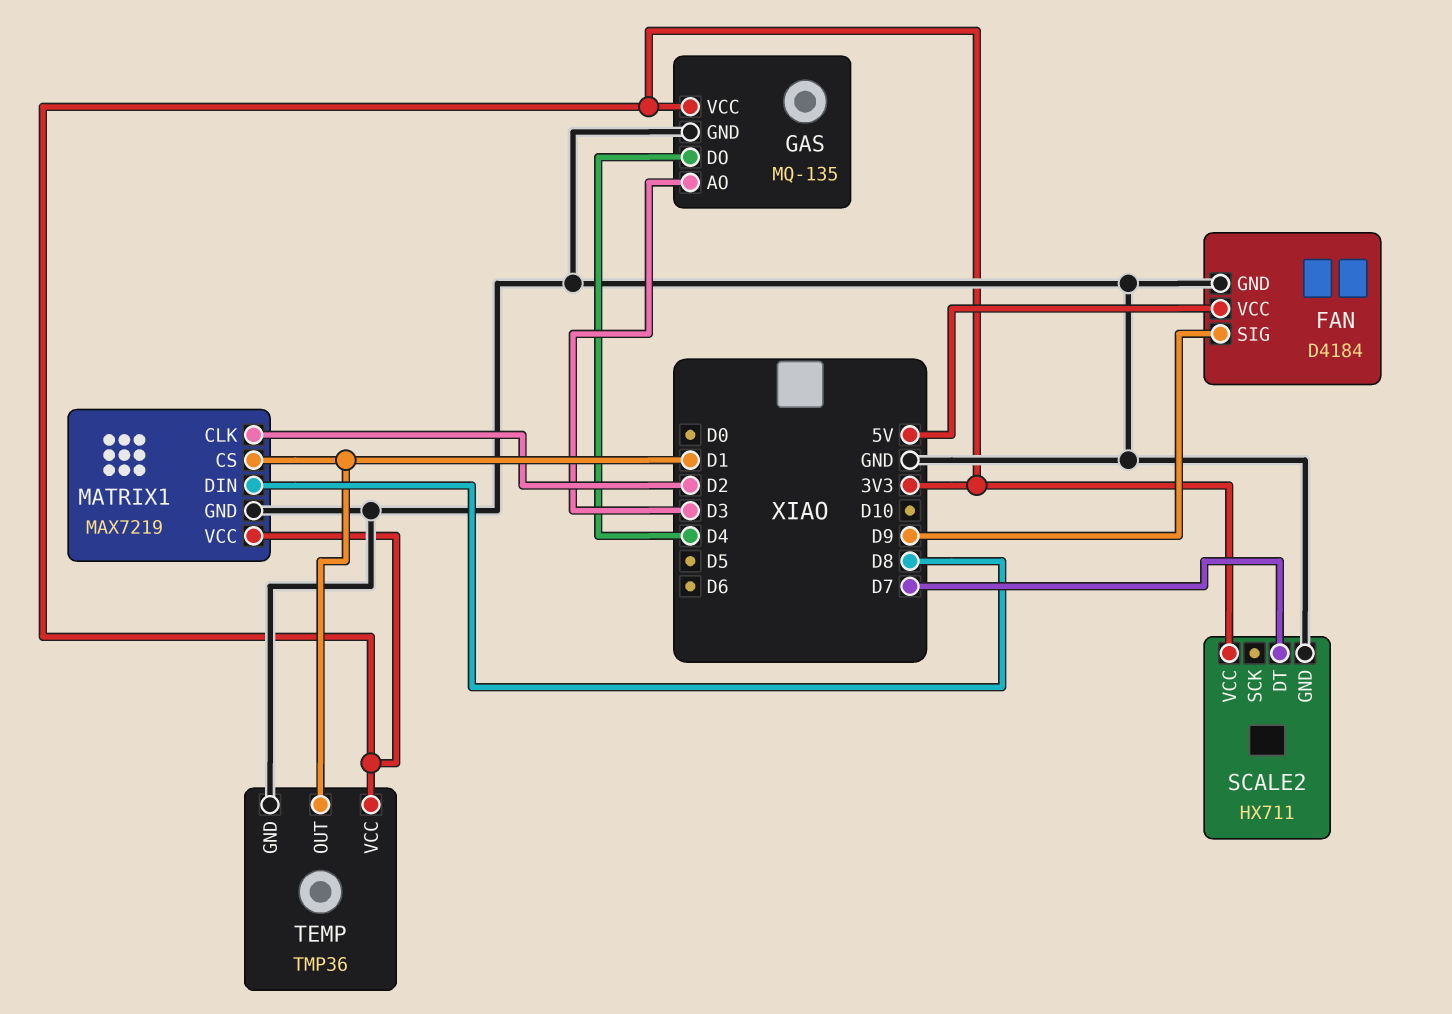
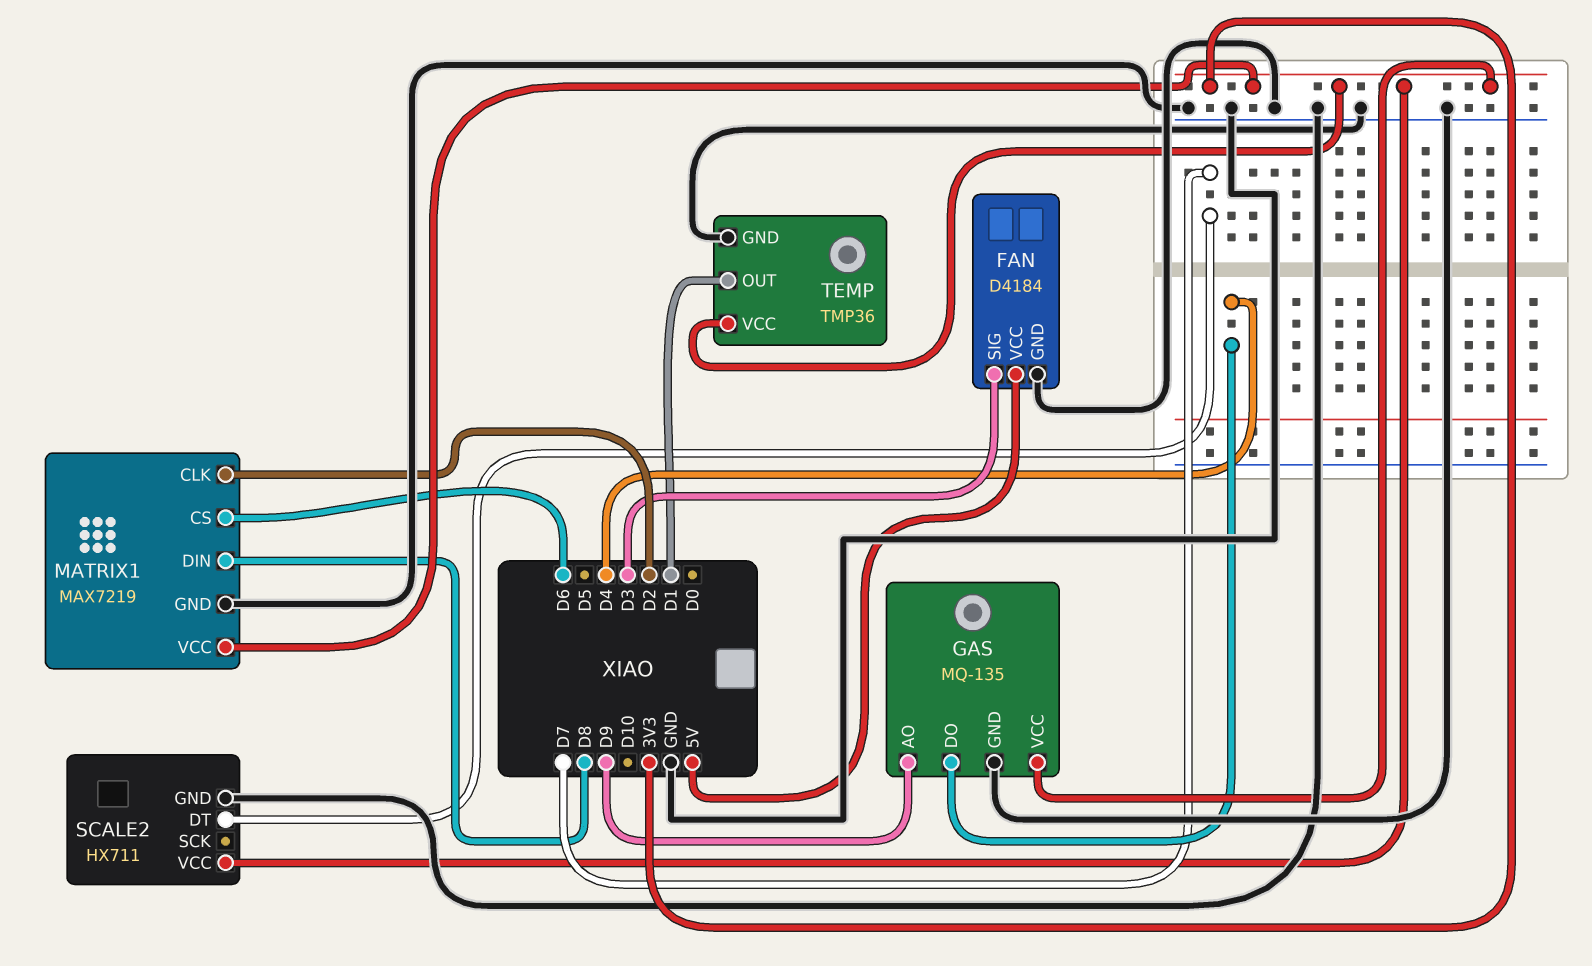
FAN pin SIG: D9 -> D3
GAS pin AO: D3 -> D9
MATRIX1 pin CS: D1 -> D6

